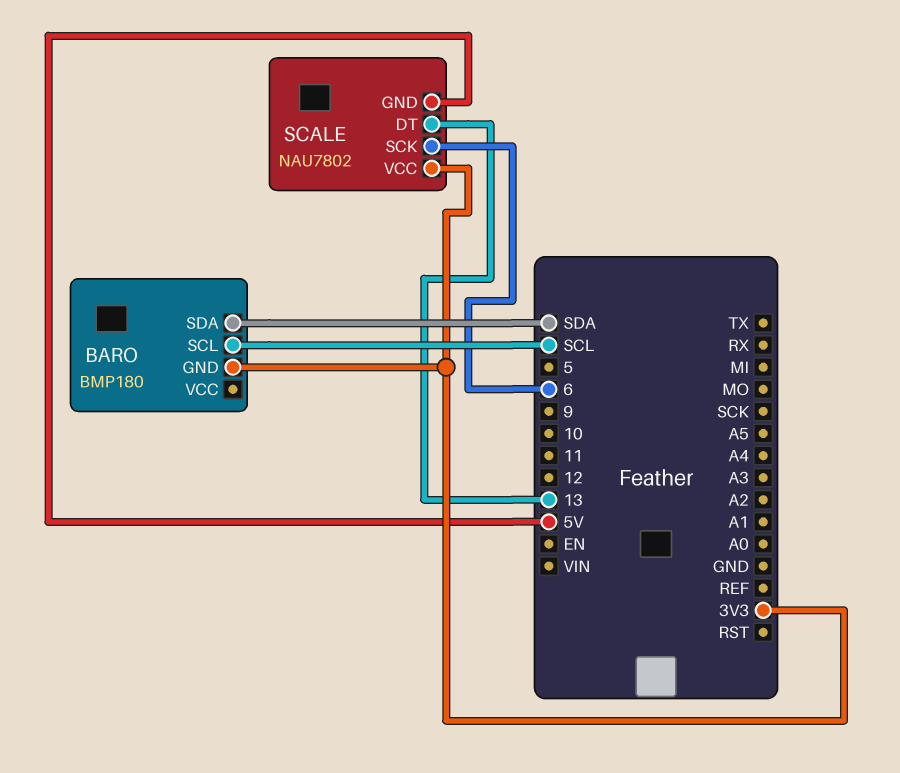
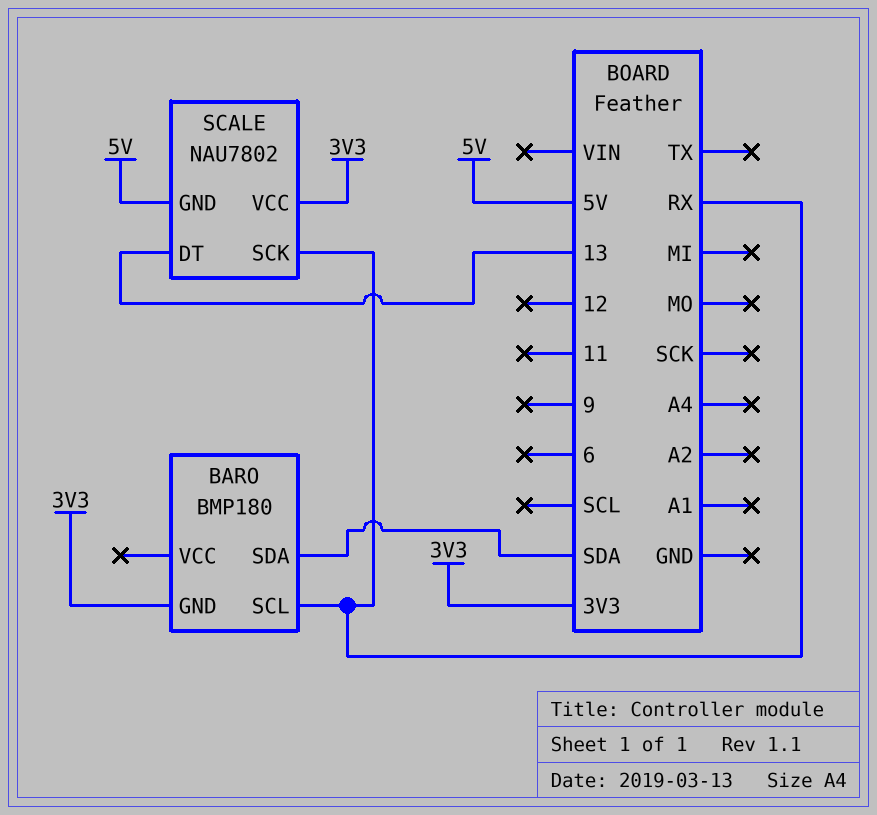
BARO pin SCL: SCL -> RX
SCALE pin SCK: 6 -> RX

